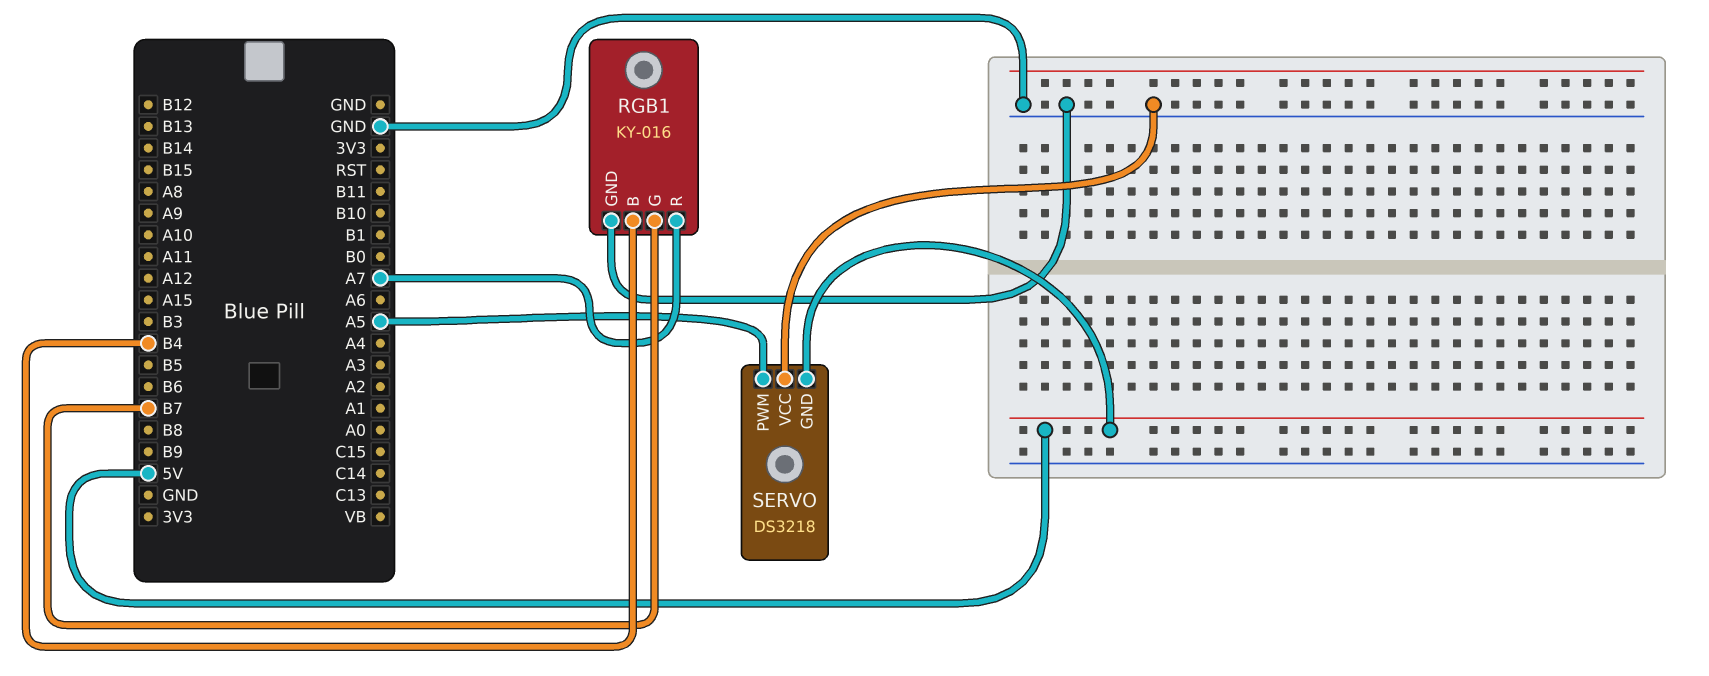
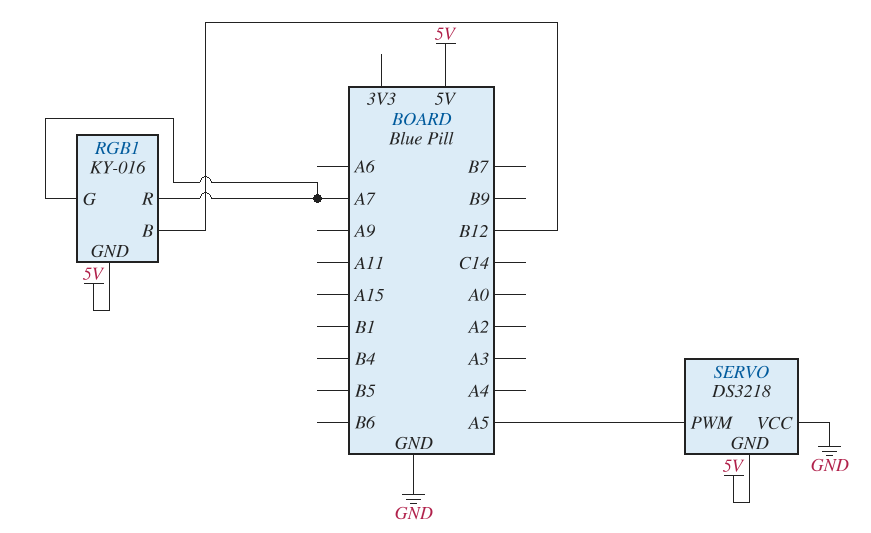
RGB1 pin B: B4 -> B12
RGB1 pin G: B7 -> A7
RGB1 pin GND: GND -> 5V

